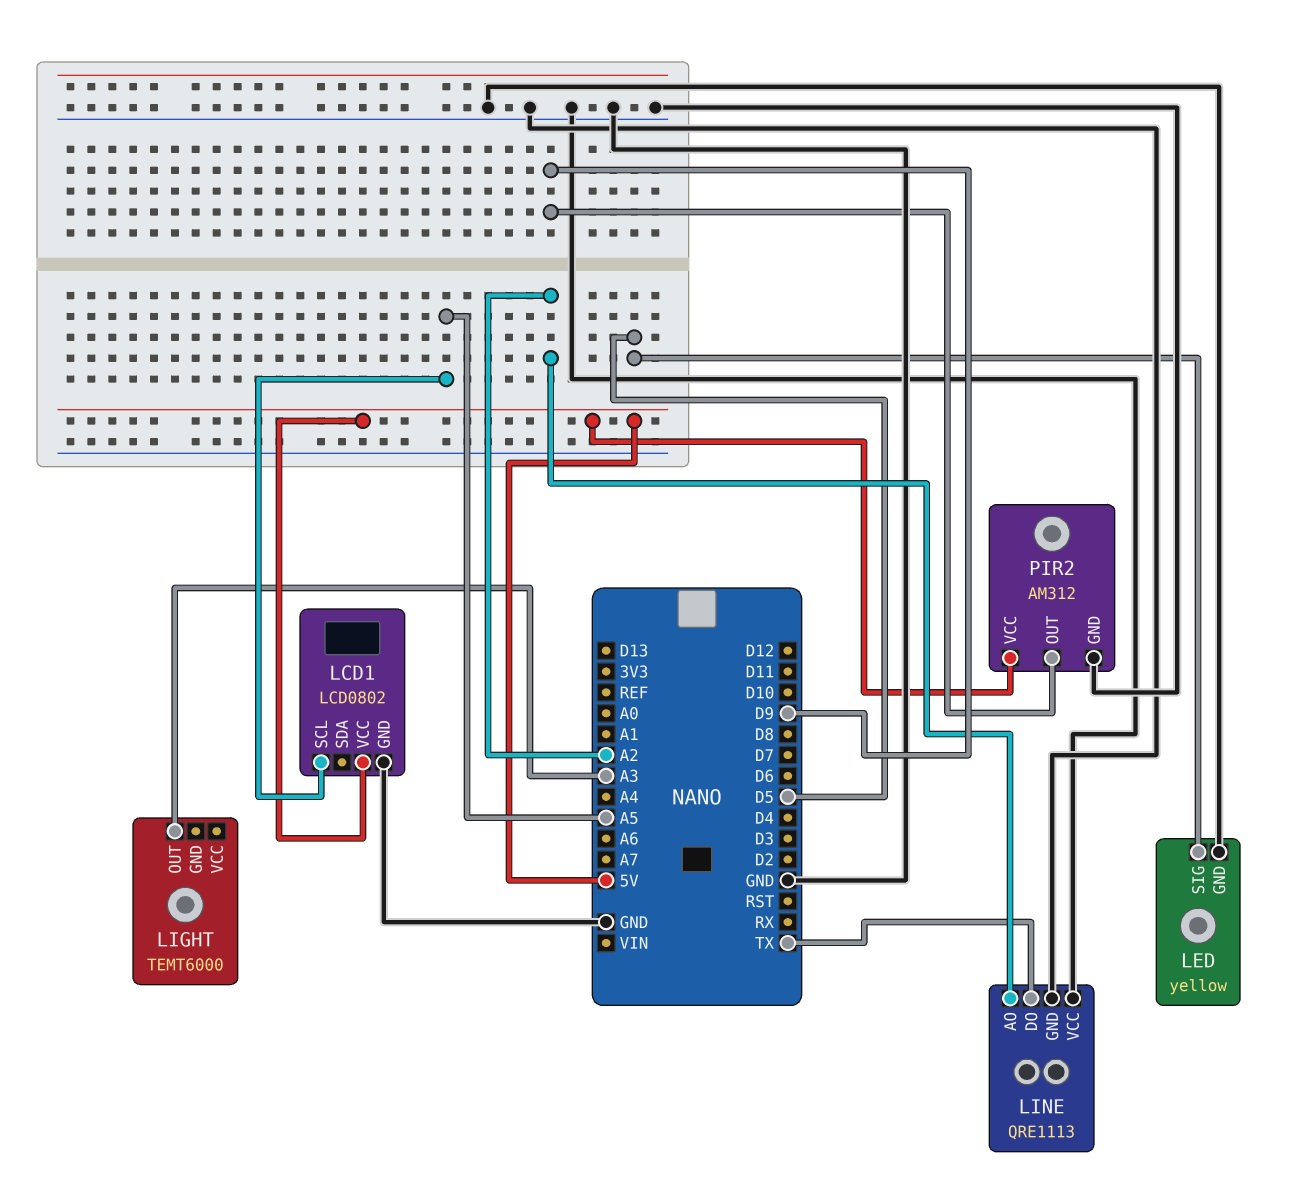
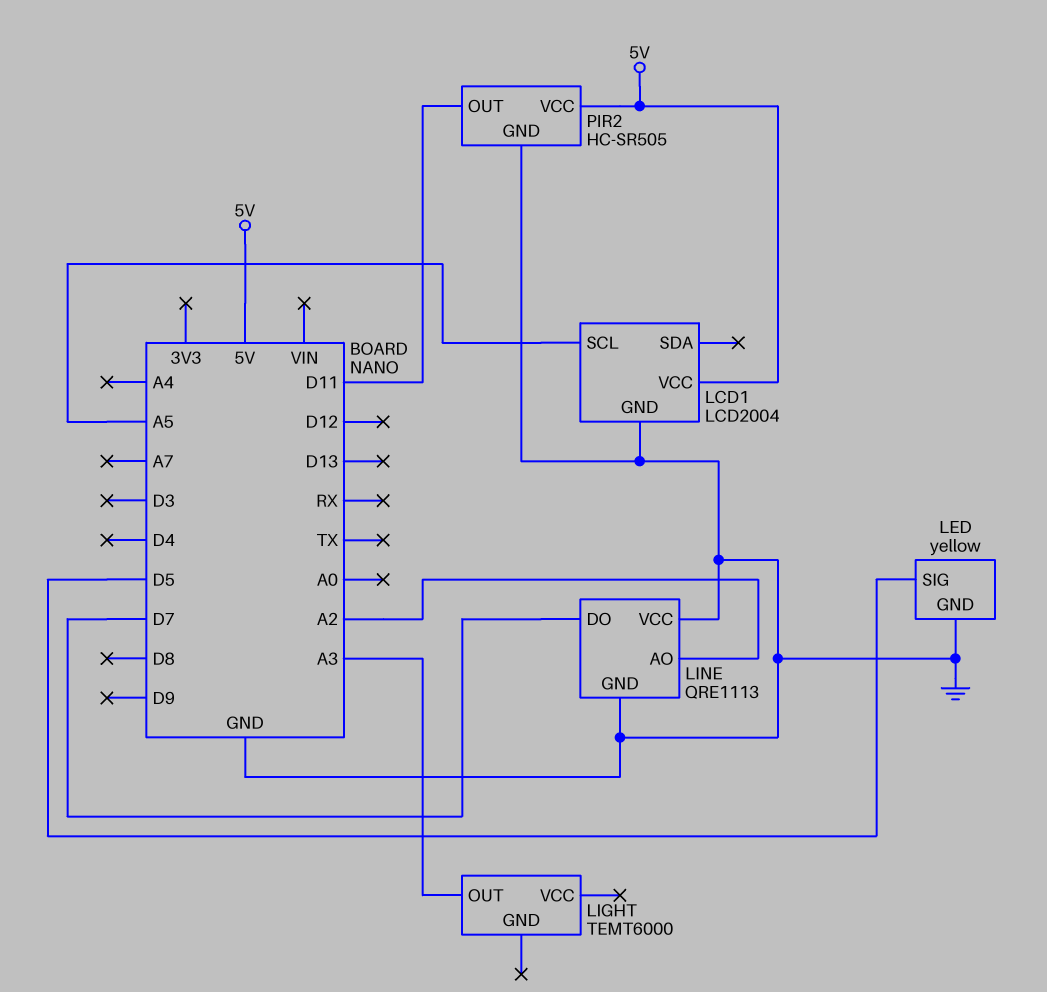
LCD1: LCD0802 -> LCD2004
LINE pin DO: TX -> D7
PIR2: AM312 -> HC-SR505
PIR2 pin OUT: D9 -> D11

